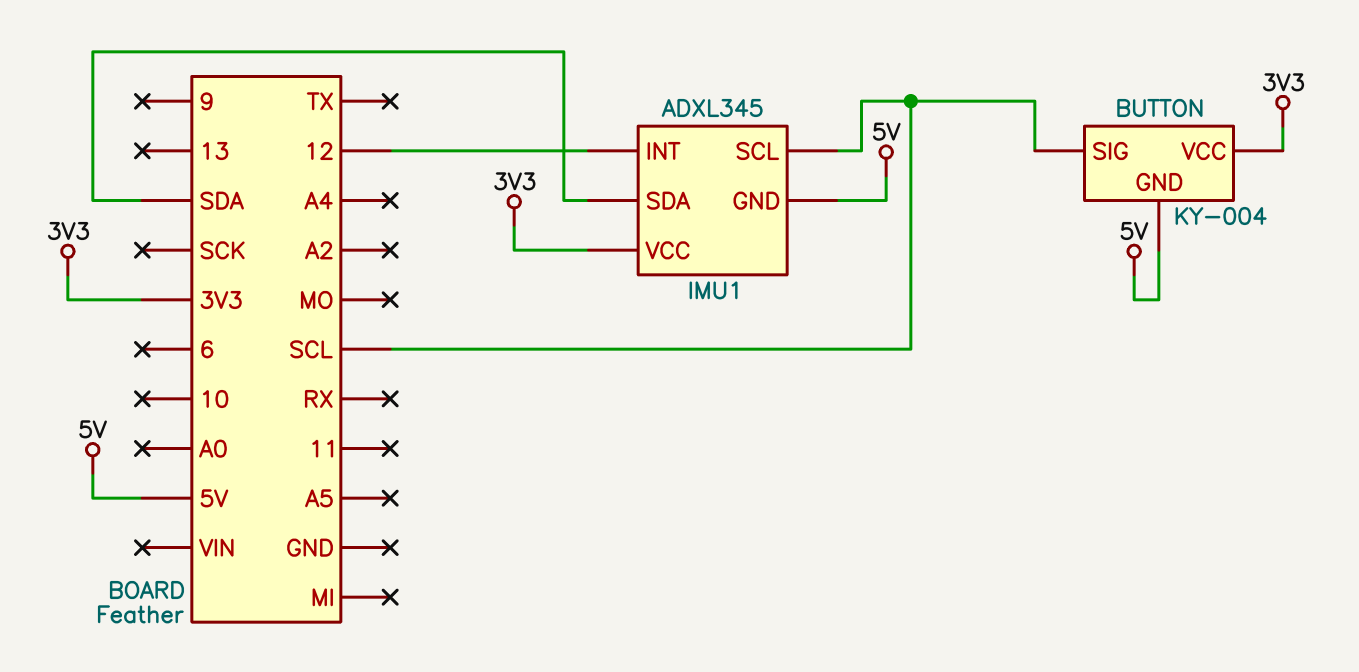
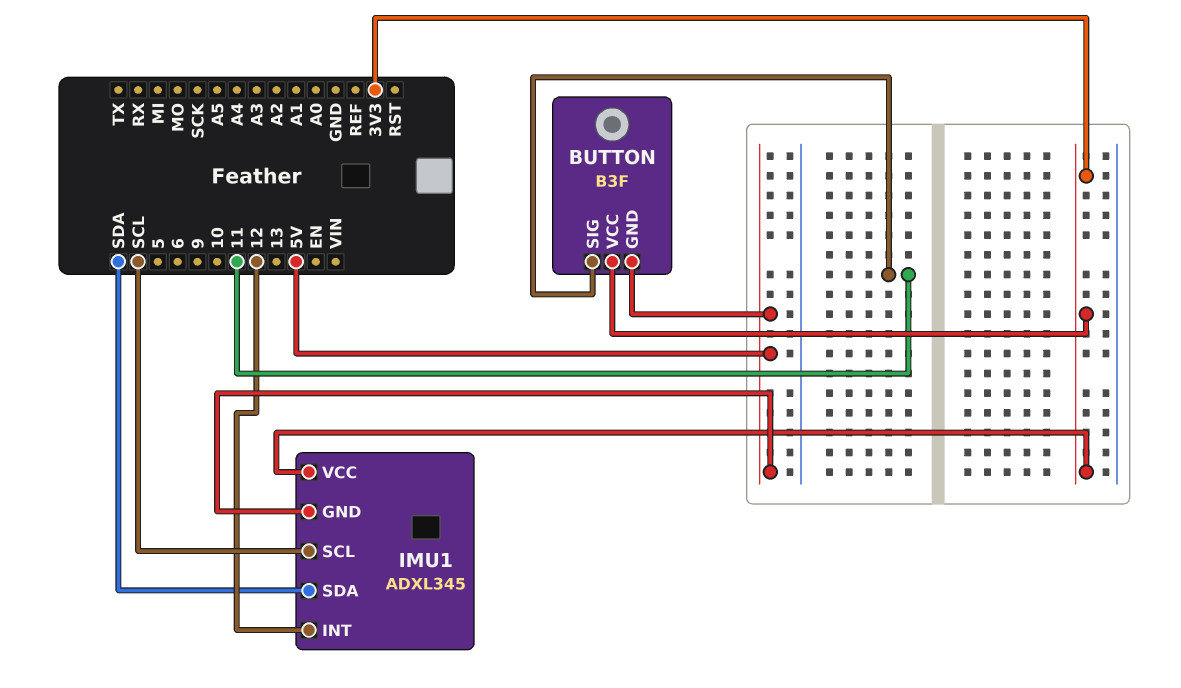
BUTTON: KY-004 -> B3F
BUTTON pin SIG: SCL -> 11

